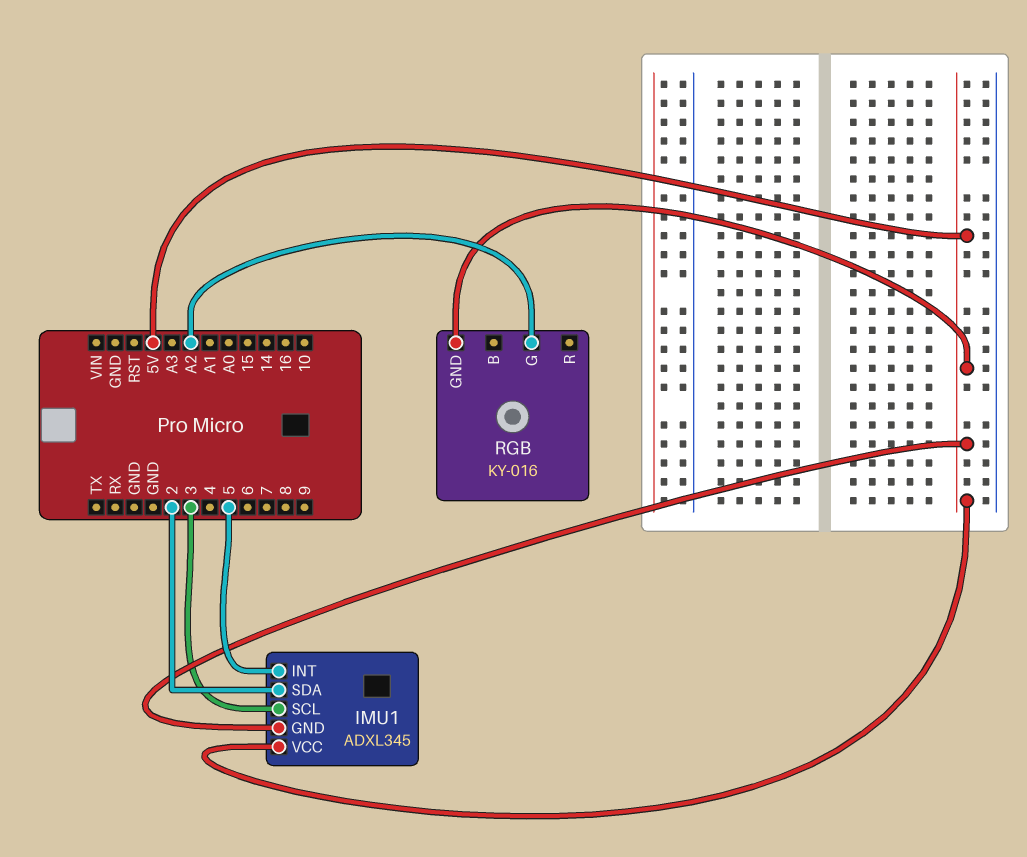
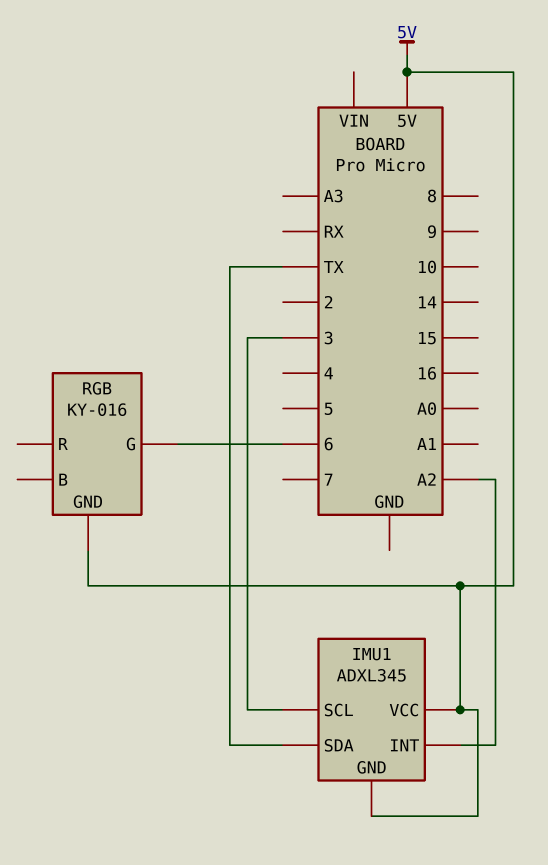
IMU1 pin INT: 5 -> A2
IMU1 pin SDA: 2 -> TX
RGB pin G: A2 -> 6

